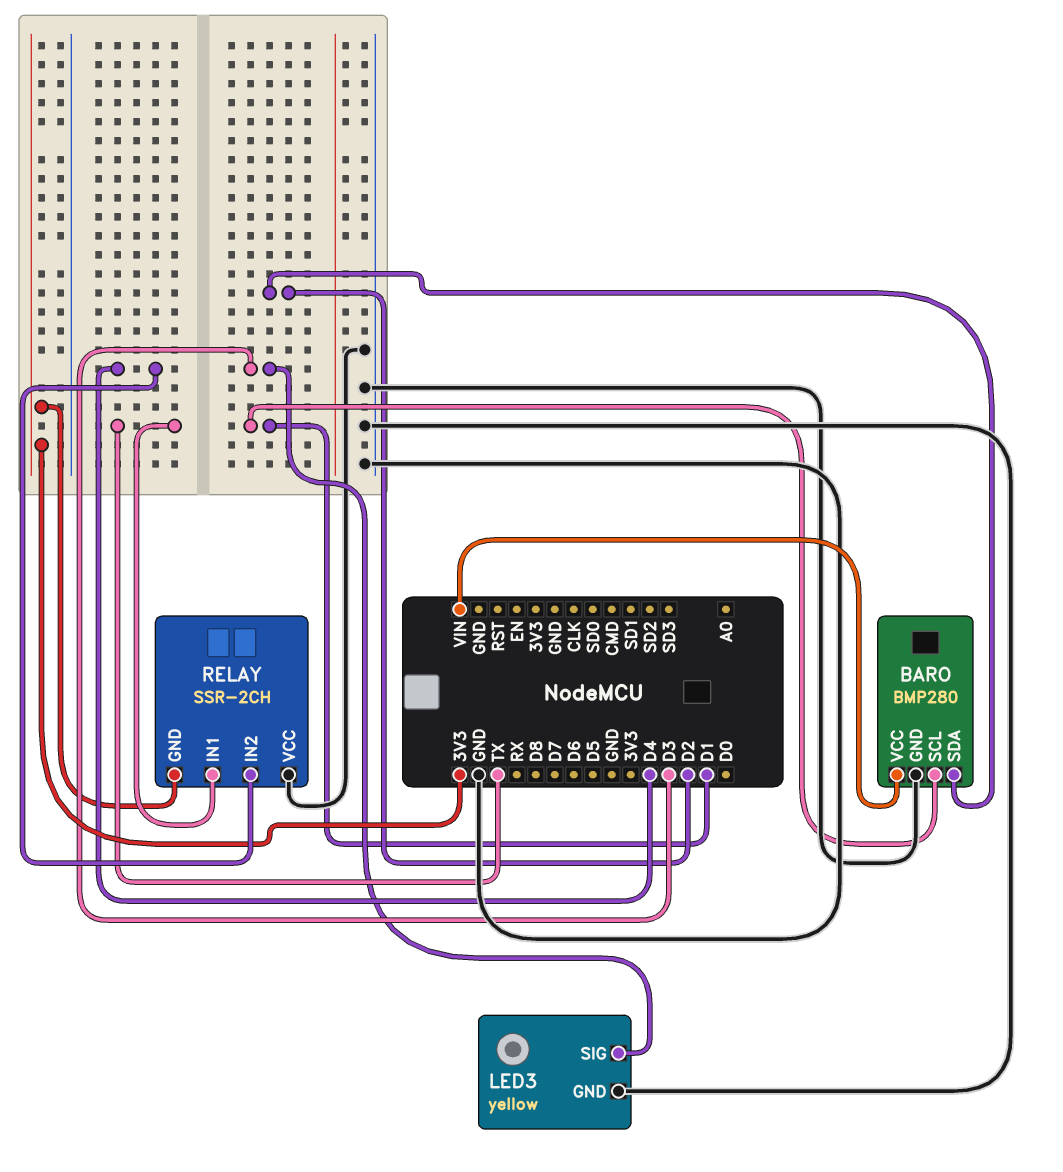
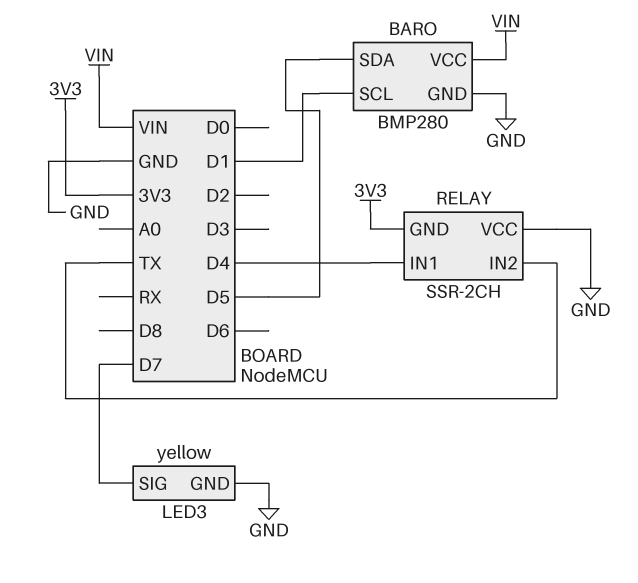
BARO pin SDA: D2 -> D5
LED3 pin SIG: D3 -> D7
RELAY pin IN1: TX -> D4
RELAY pin IN2: D4 -> TX

